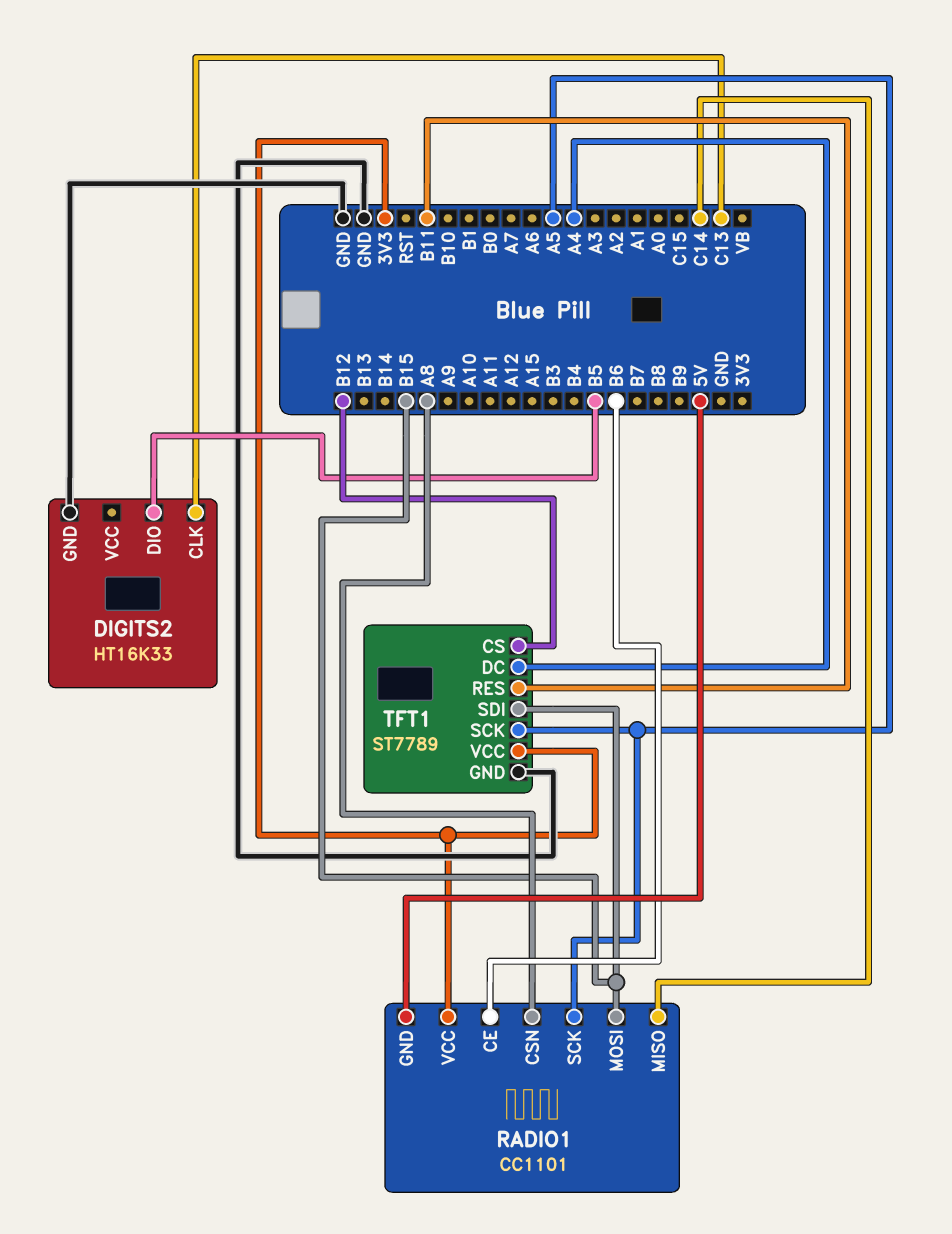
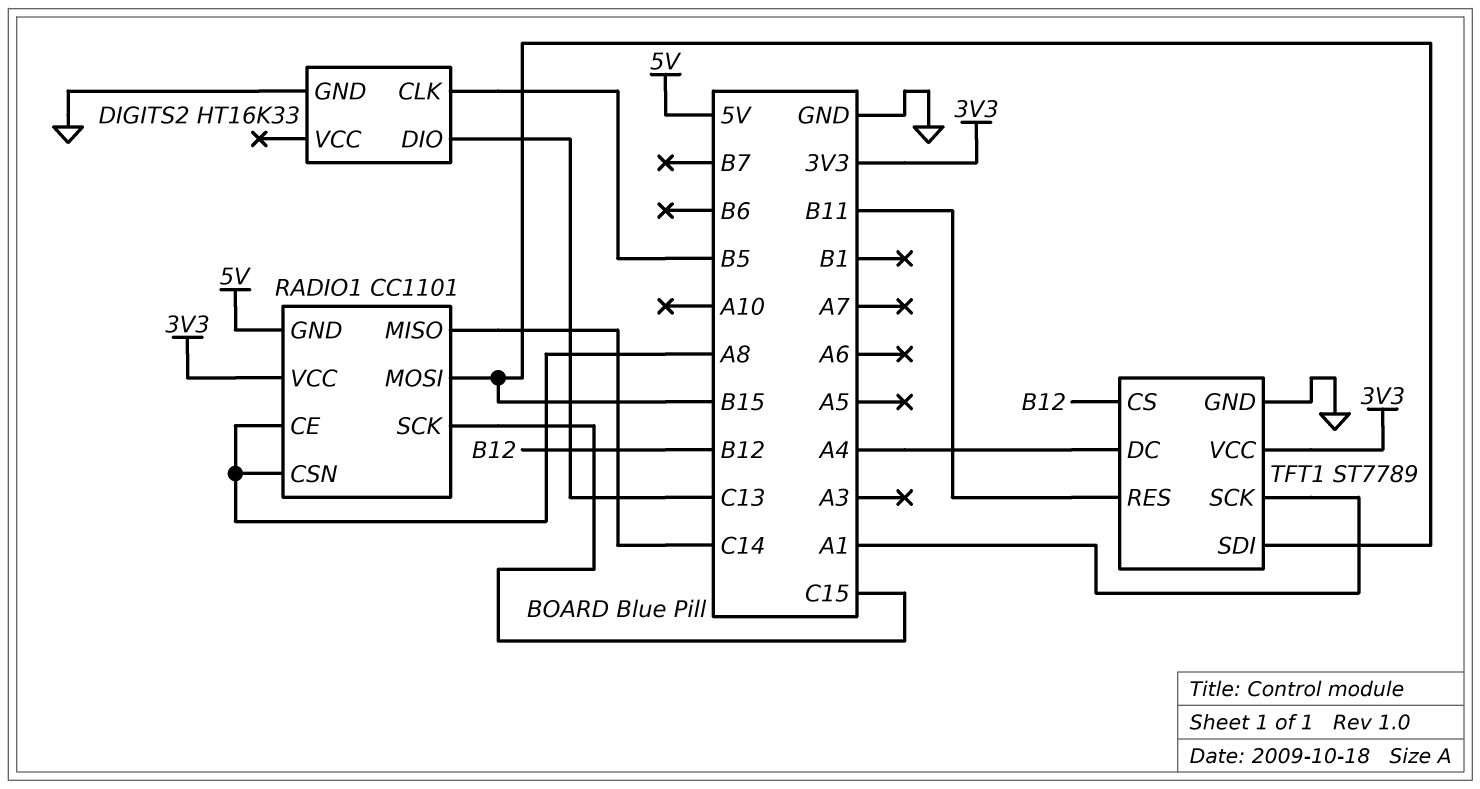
DIGITS2 pin CLK: C13 -> B5
DIGITS2 pin DIO: B5 -> C13
RADIO1 pin CE: B6 -> A8
RADIO1 pin SCK: A5 -> C15
TFT1 pin SCK: A5 -> A1

